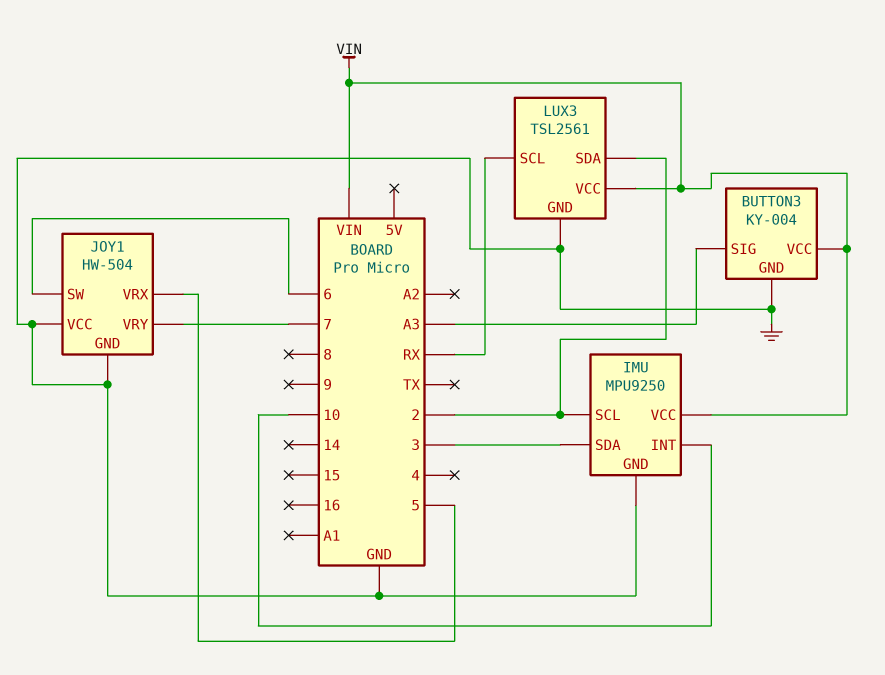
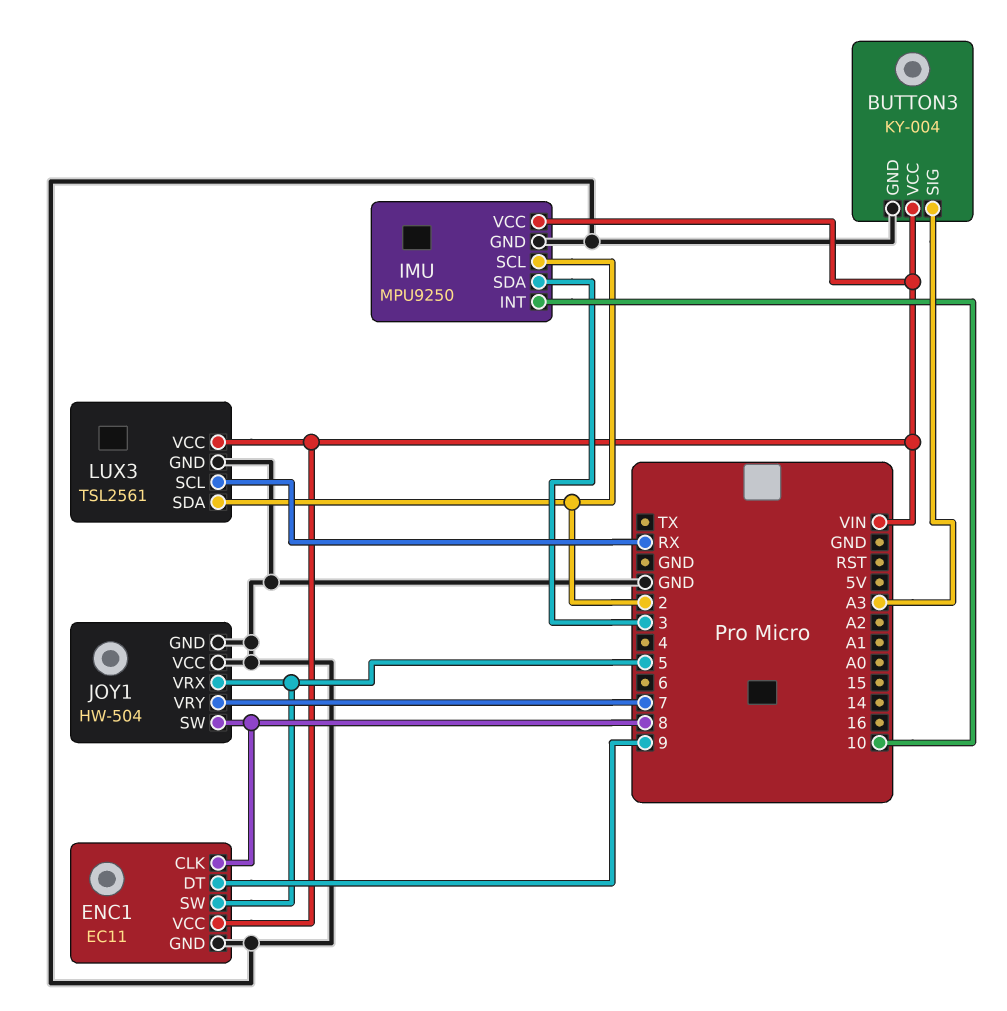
ENC1: none -> EC11
ENC1 pin CLK: none -> 8
ENC1 pin DT: none -> 9
ENC1 pin GND: none -> GND
ENC1 pin SW: none -> 5
ENC1 pin VCC: none -> VIN
JOY1 pin SW: 6 -> 8

